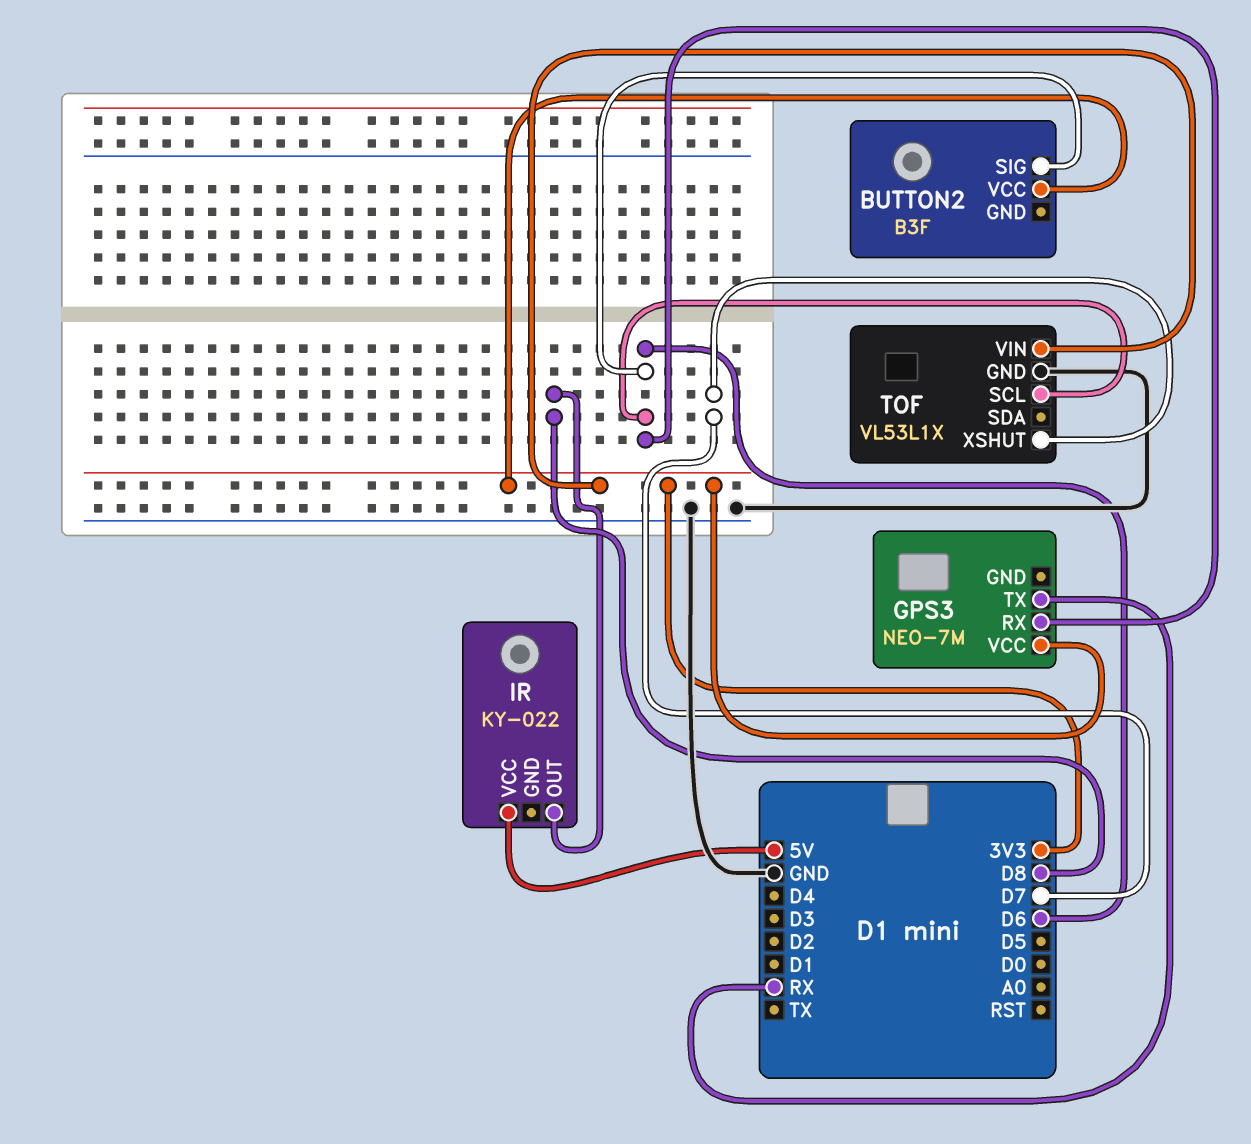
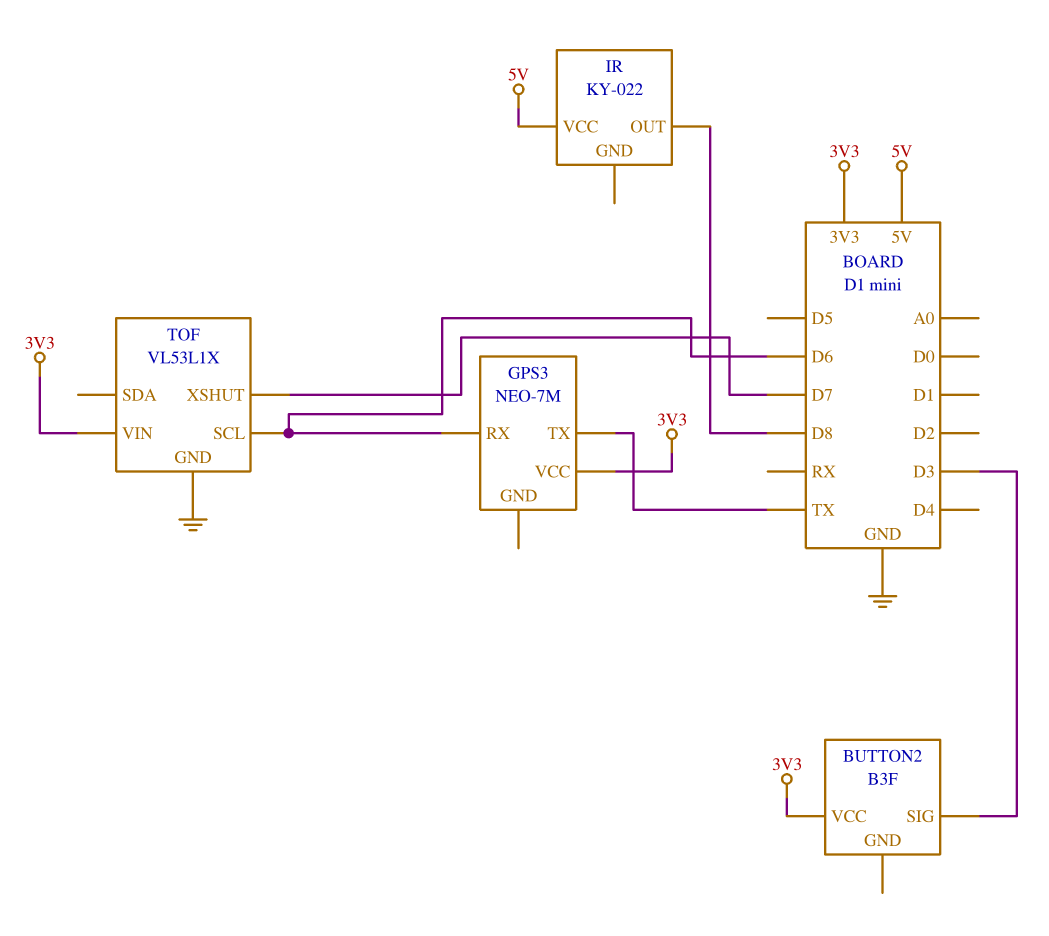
BUTTON2 pin SIG: D6 -> D3
GPS3 pin TX: RX -> TX

